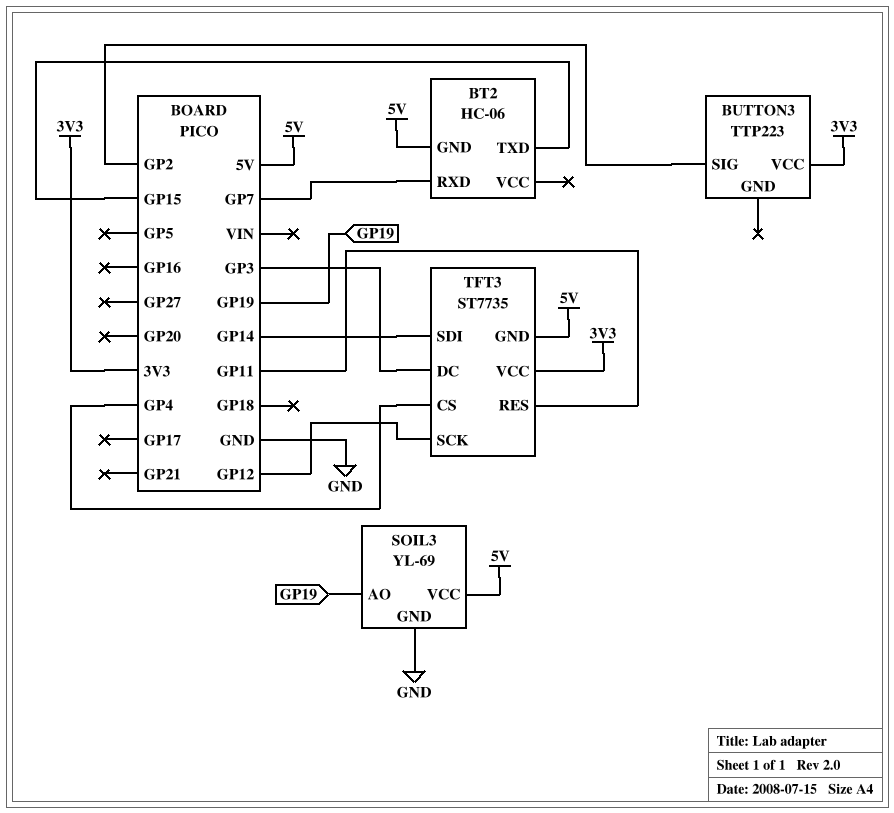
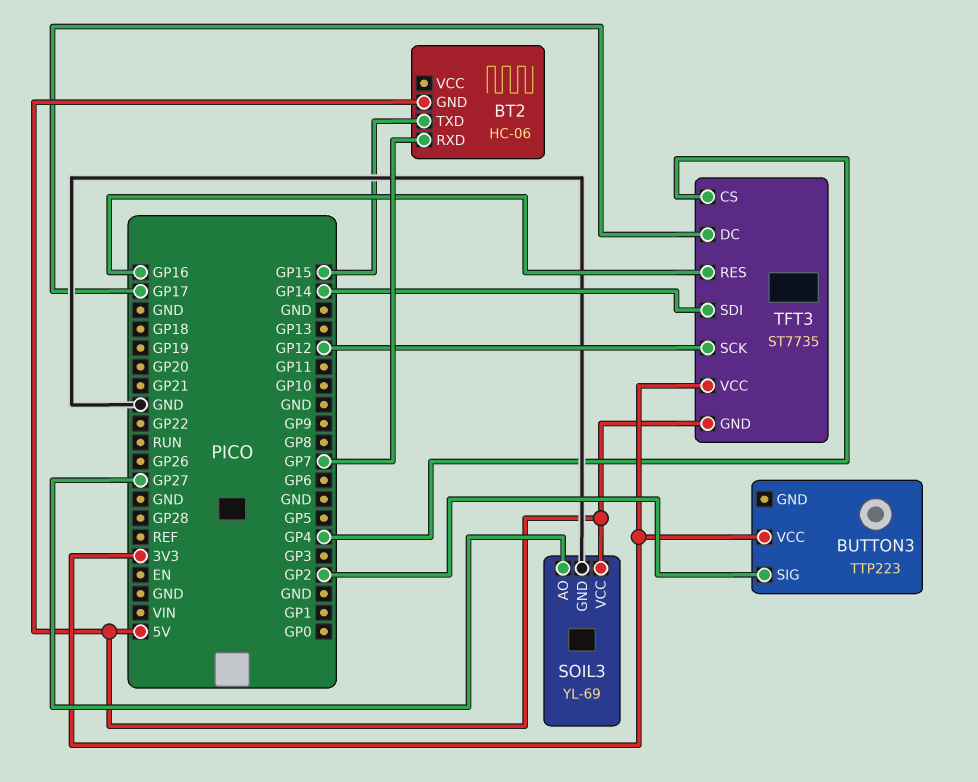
SOIL3 pin AO: GP19 -> GP27
TFT3 pin DC: GP3 -> GP17
TFT3 pin RES: GP11 -> GP16

